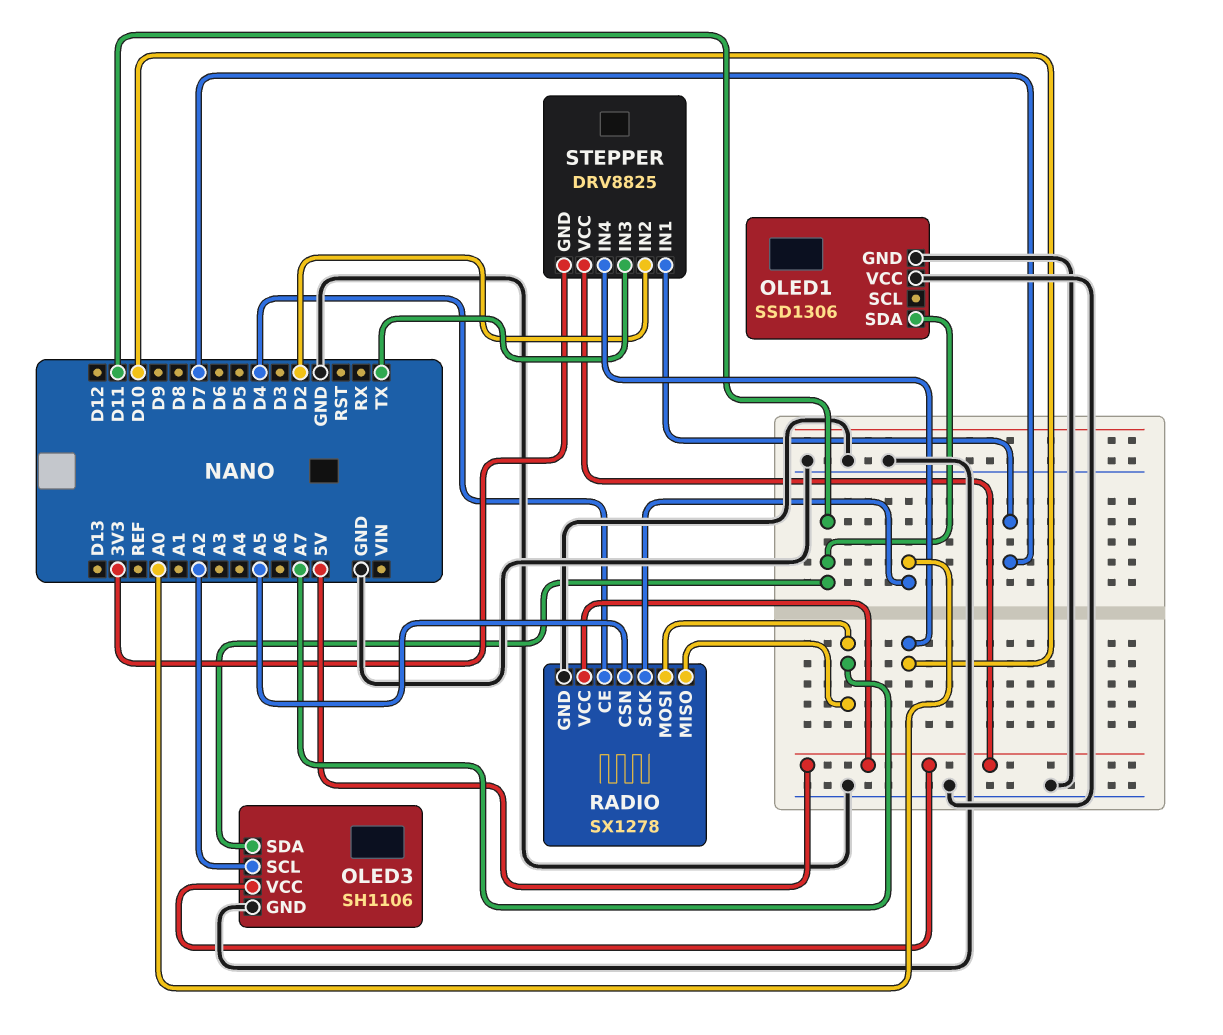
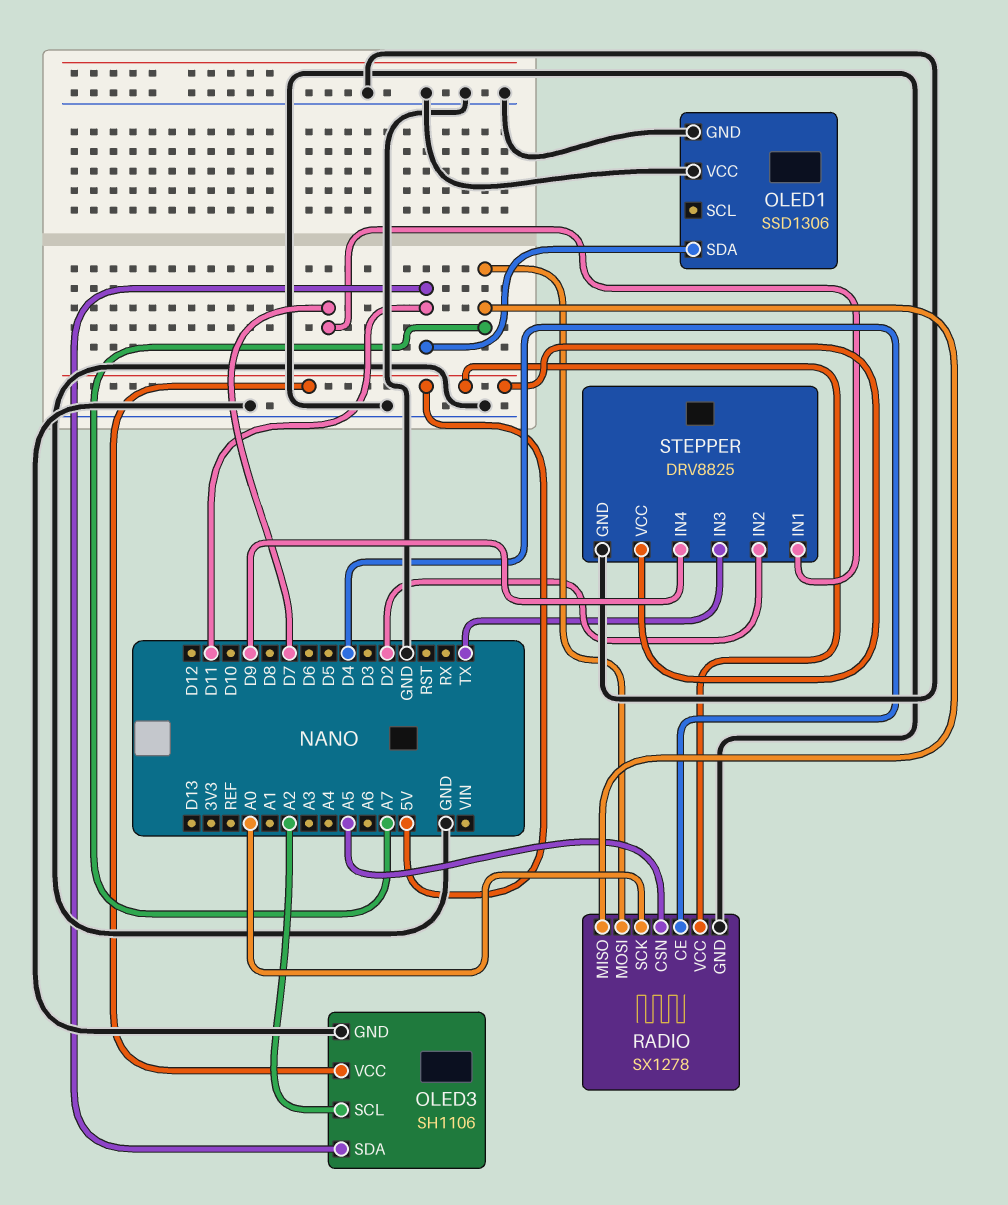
STEPPER pin GND: 3V3 -> GND
STEPPER pin IN4: D10 -> D9

